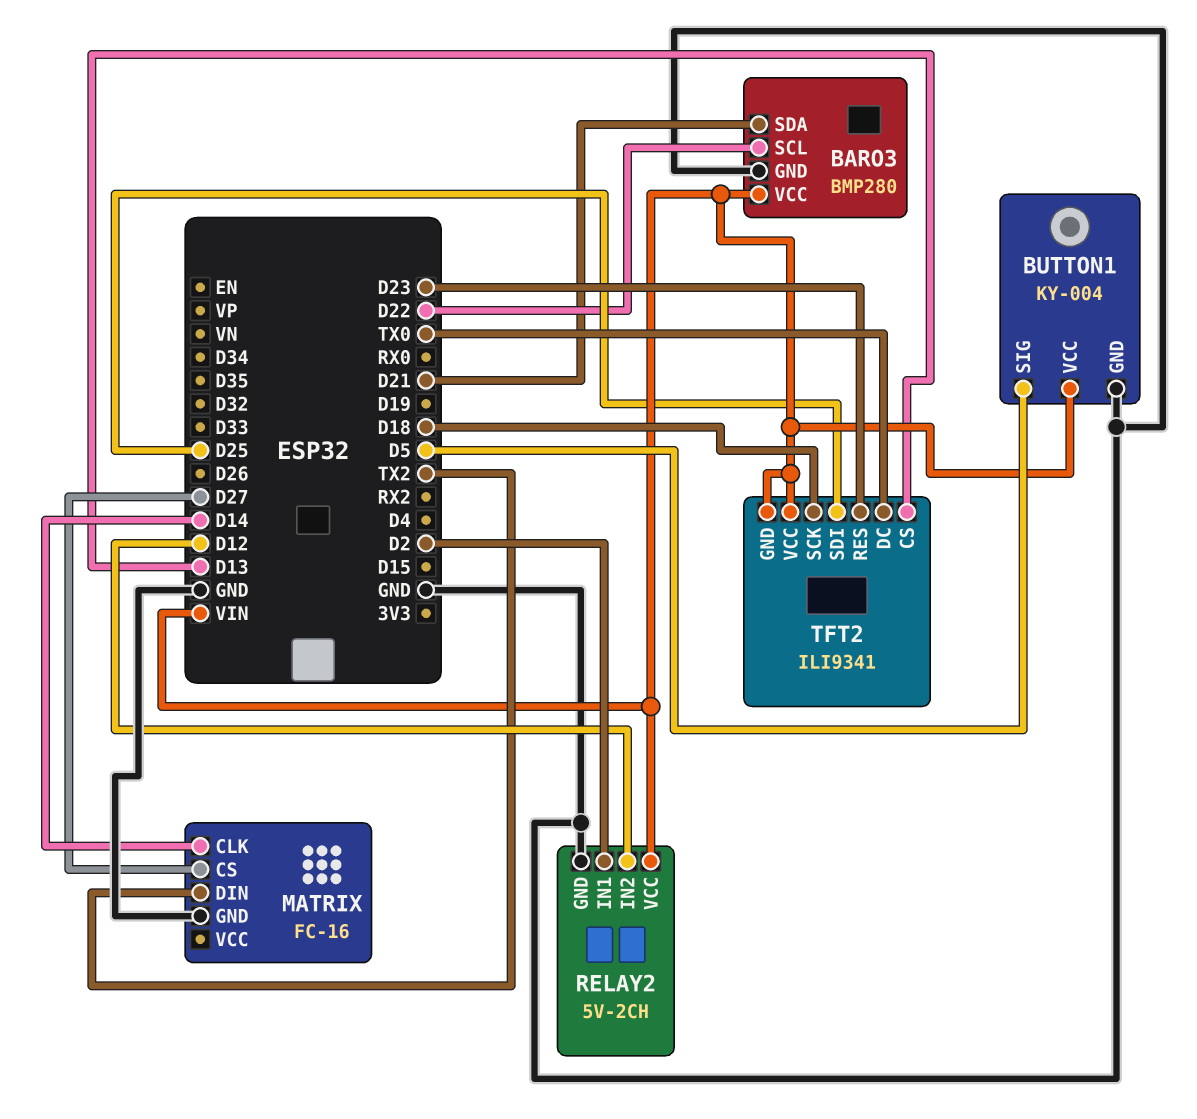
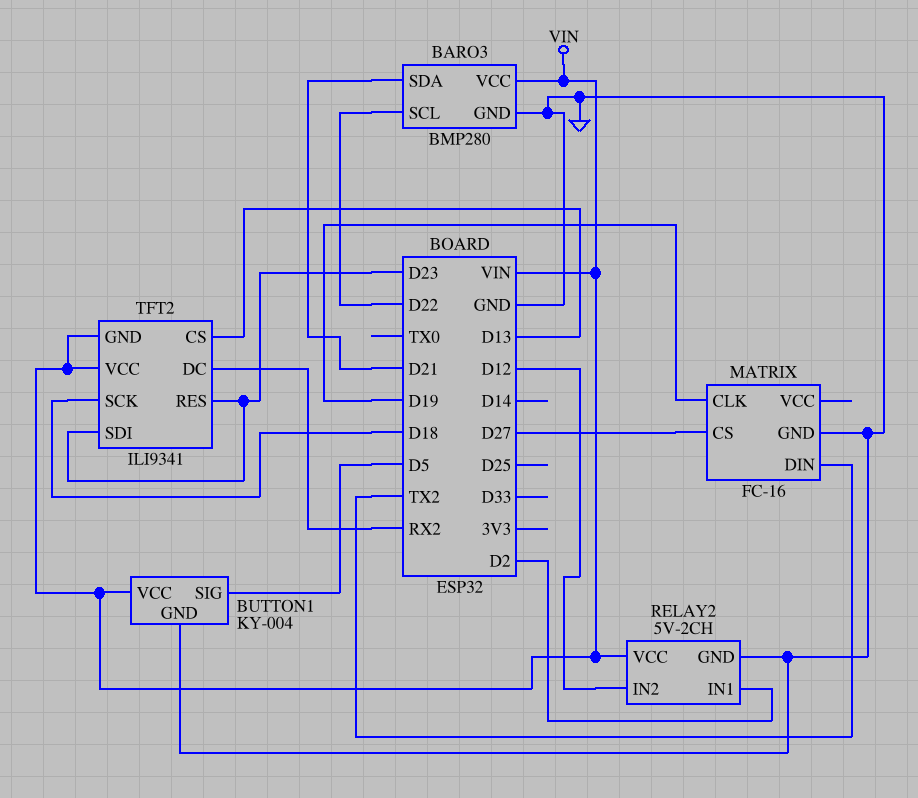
MATRIX pin CLK: D14 -> D19
TFT2 pin DC: TX0 -> RX2
TFT2 pin SDI: D25 -> D23

